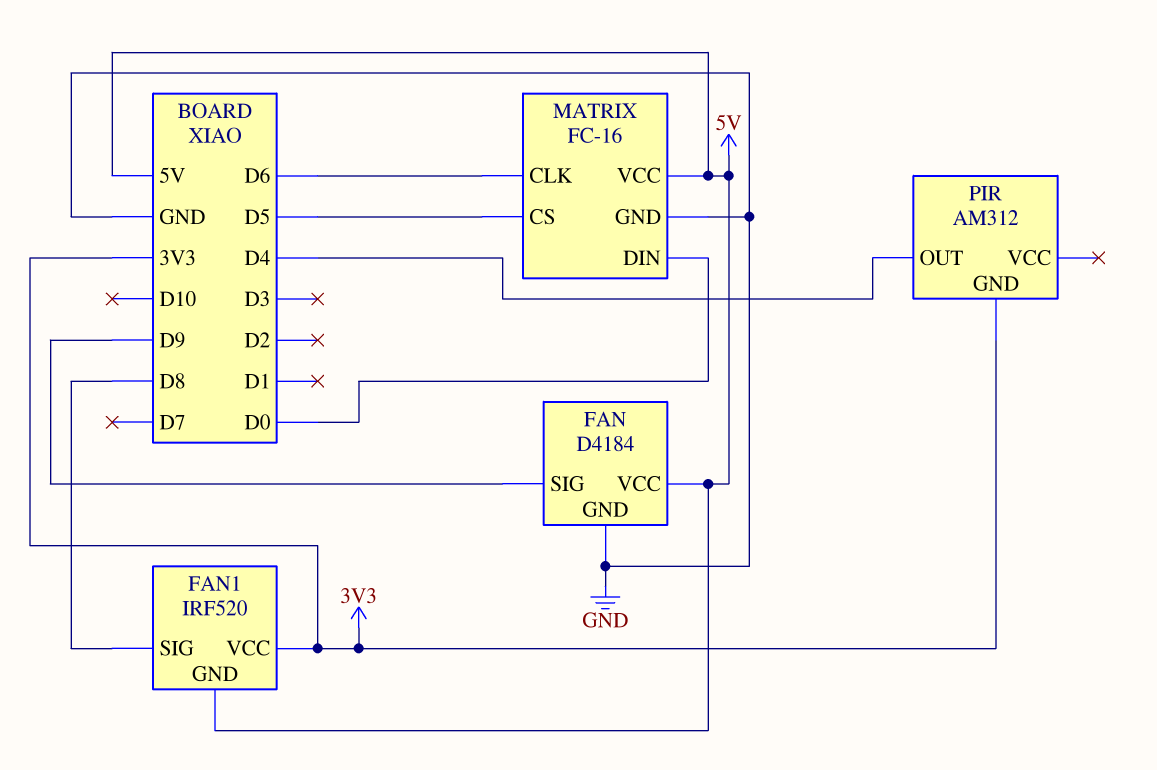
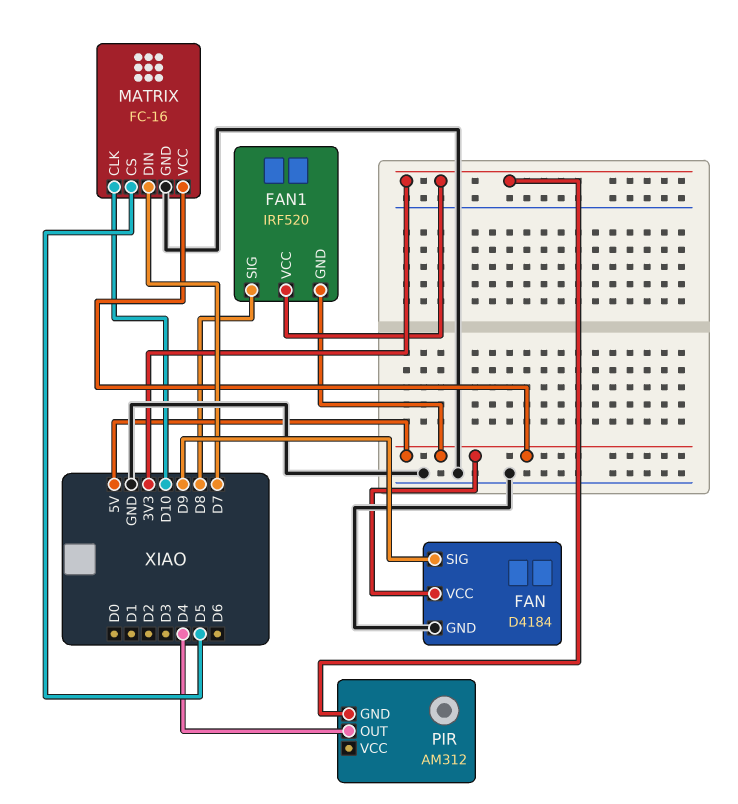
MATRIX pin CLK: D6 -> D10
MATRIX pin DIN: D0 -> D7

